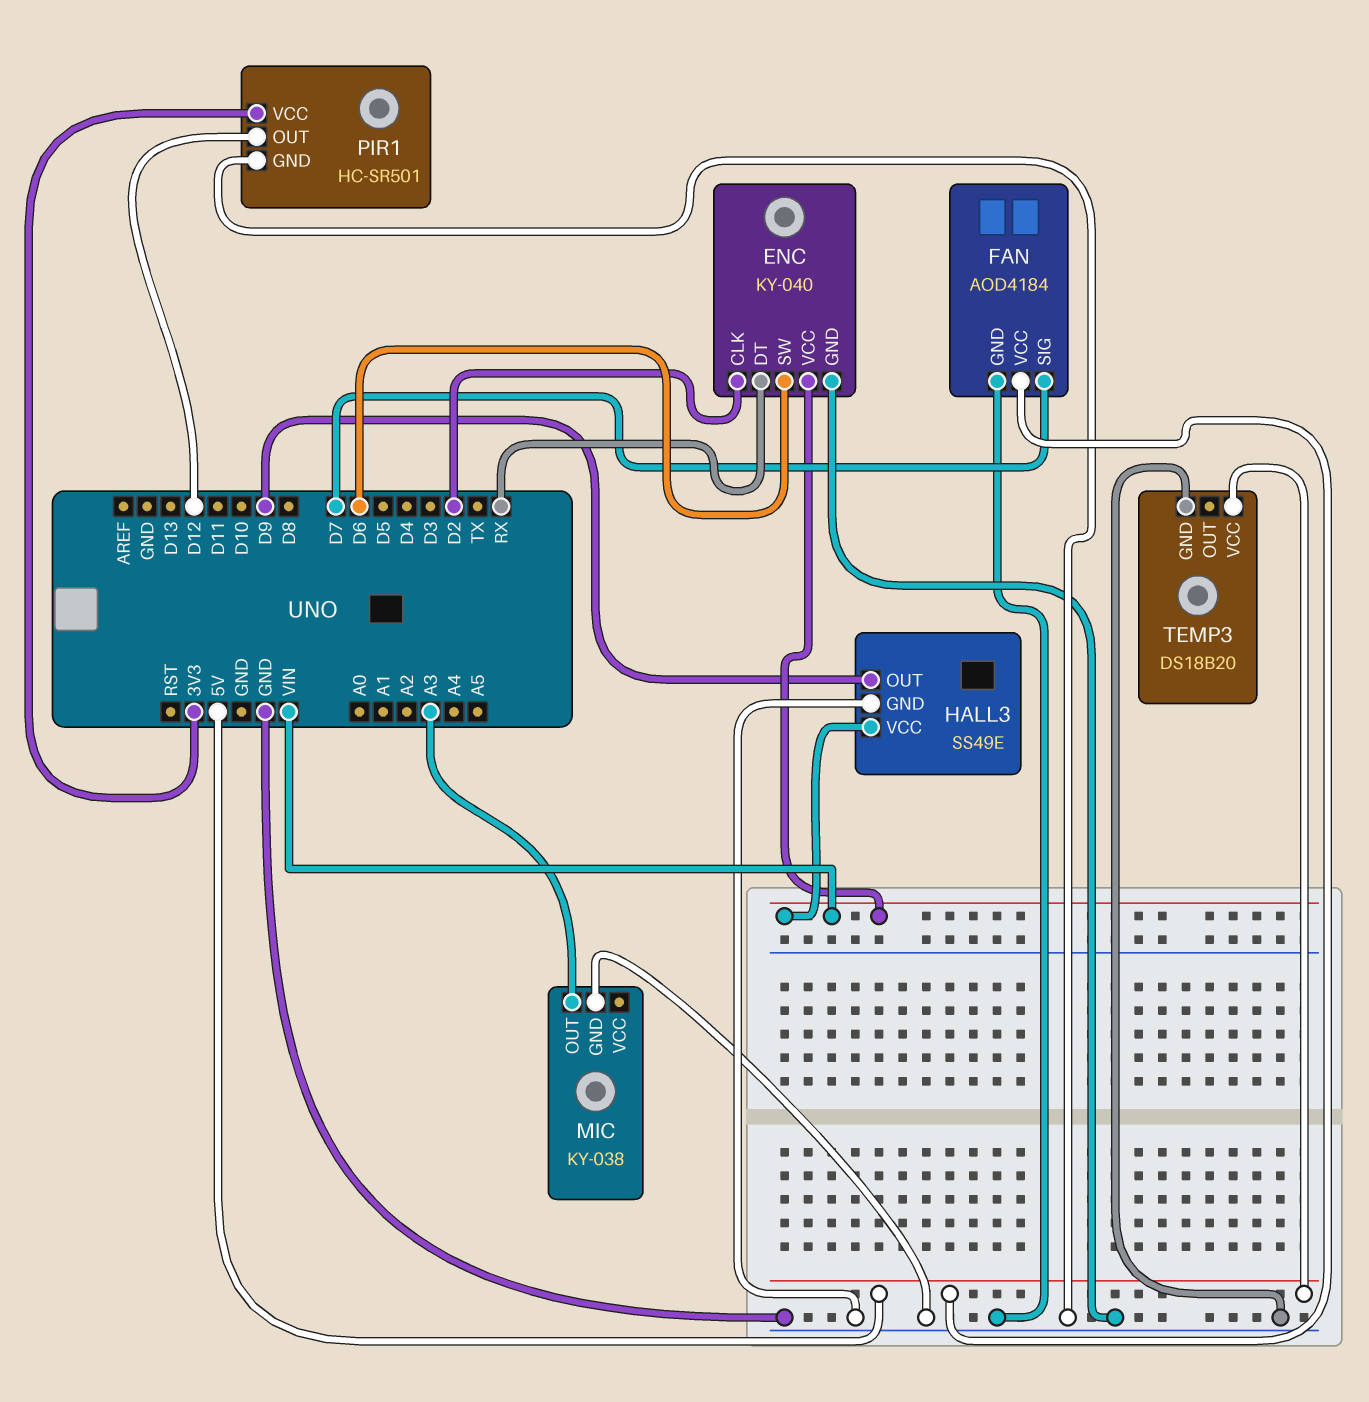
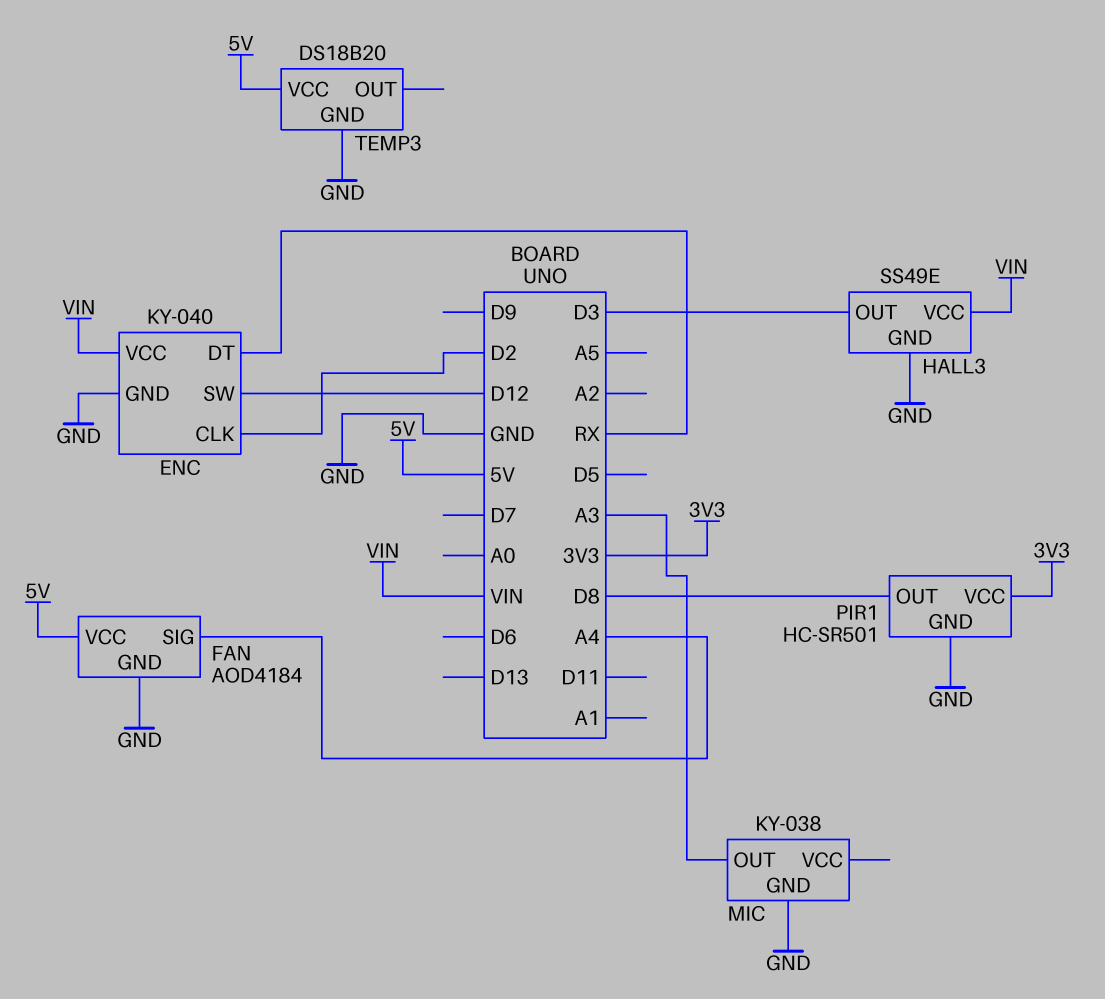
ENC pin SW: D6 -> D12
FAN pin SIG: D7 -> A4
HALL3 pin OUT: D9 -> D3
PIR1 pin OUT: D12 -> D8

